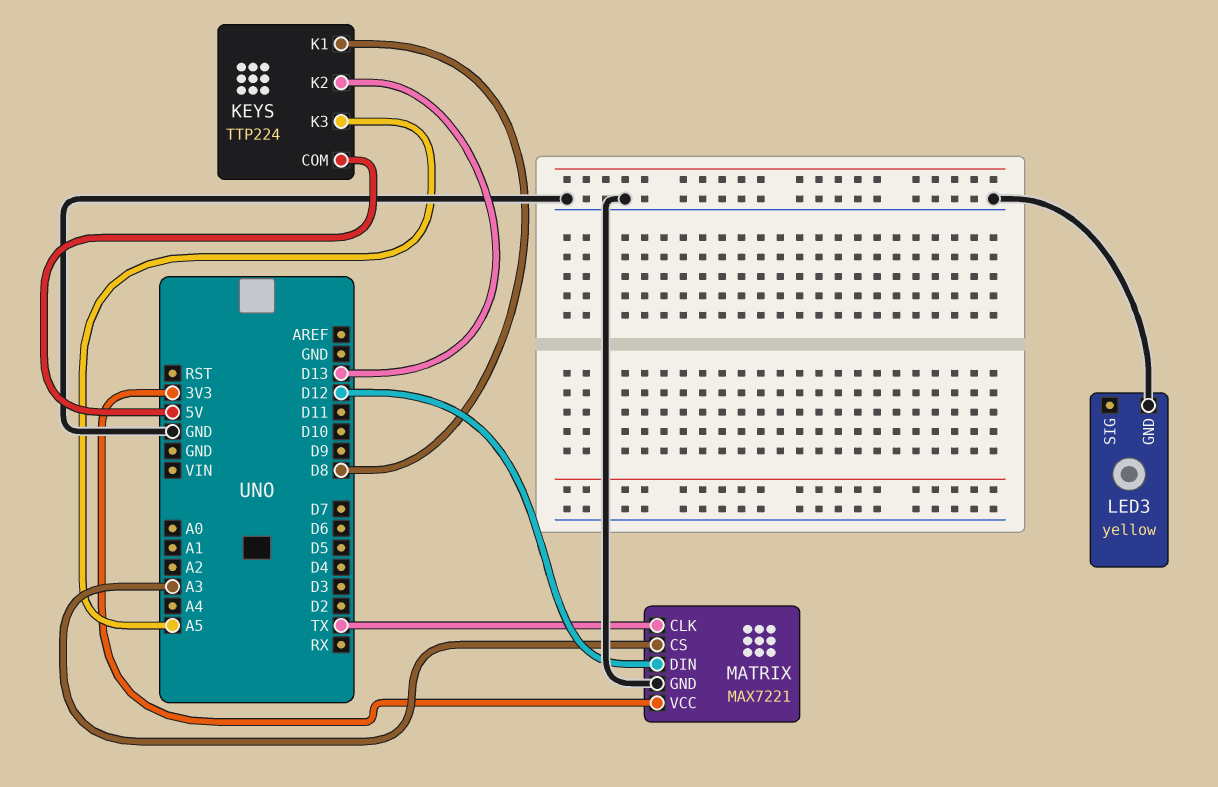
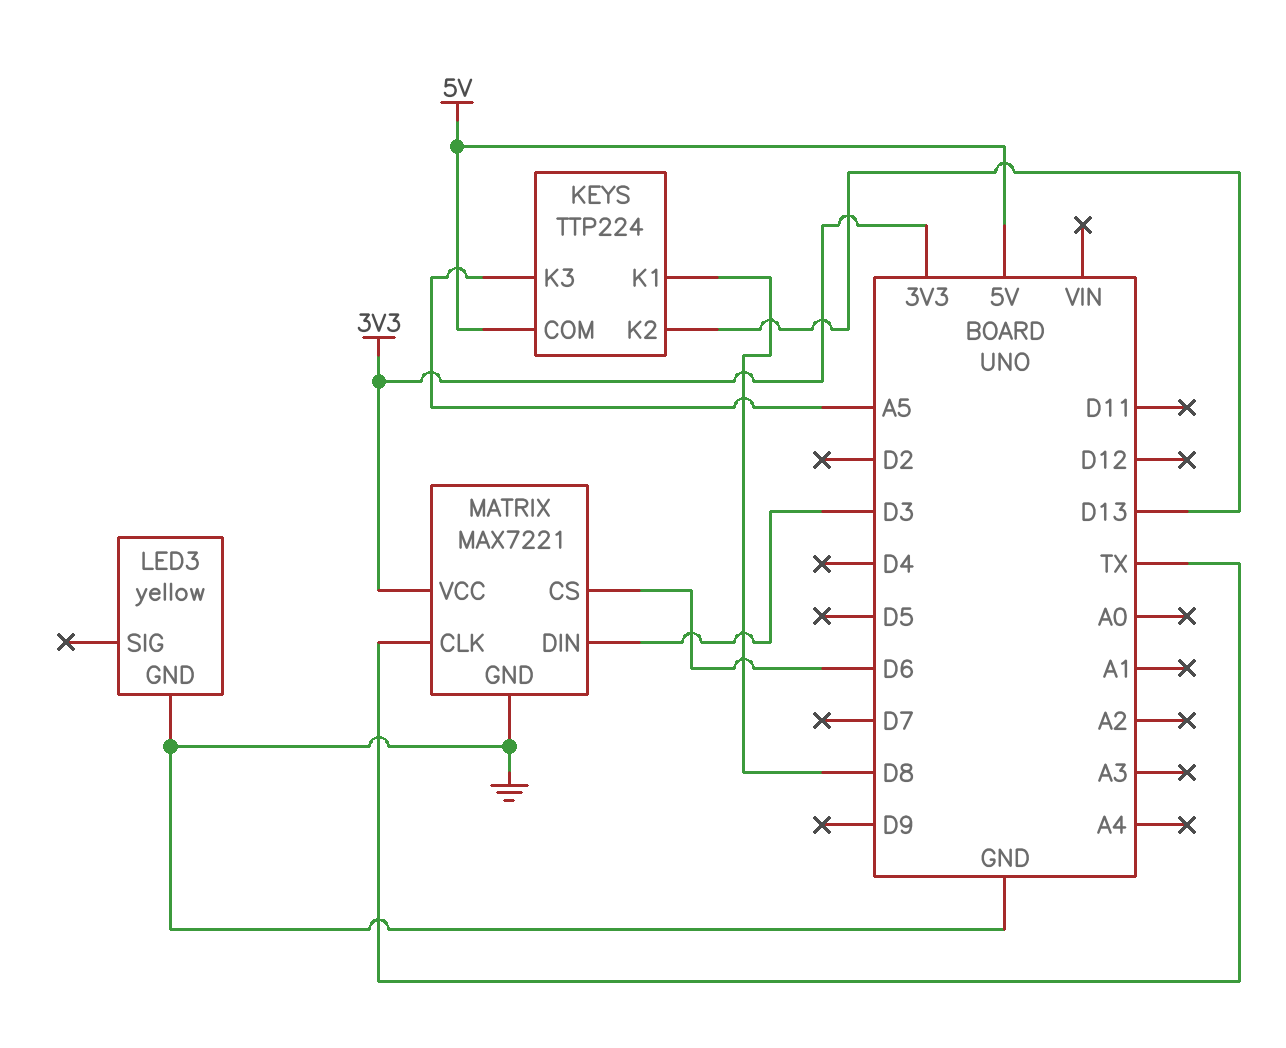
MATRIX pin CS: A3 -> D6
MATRIX pin DIN: D12 -> D3

